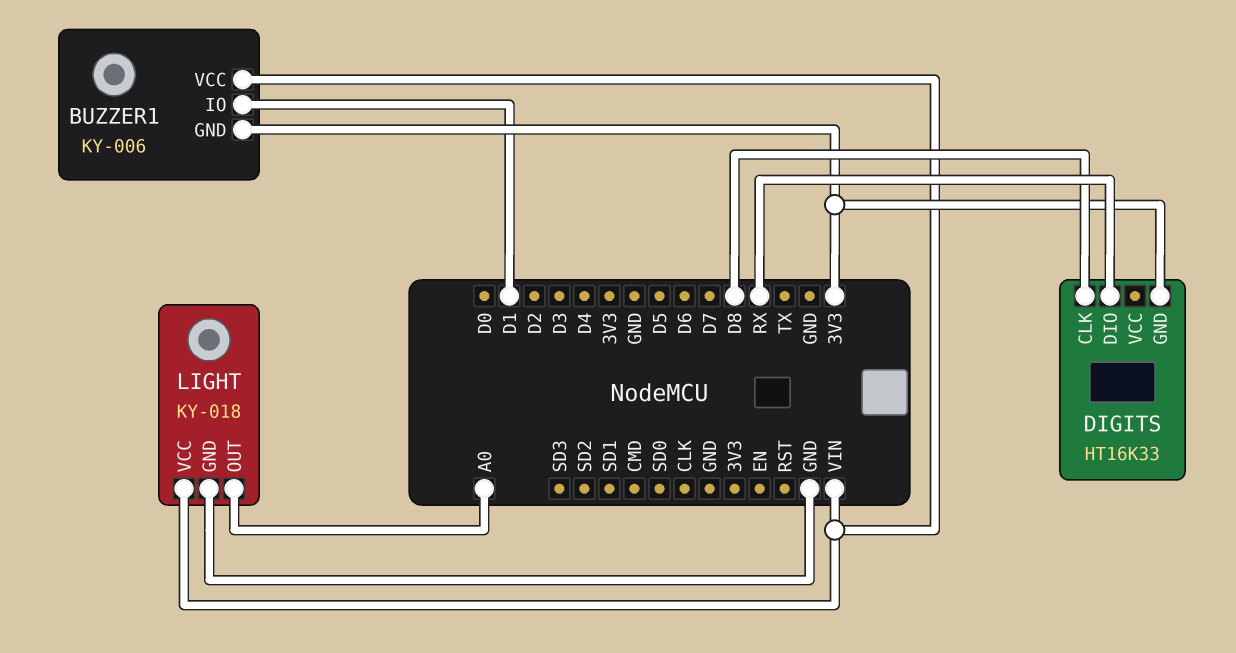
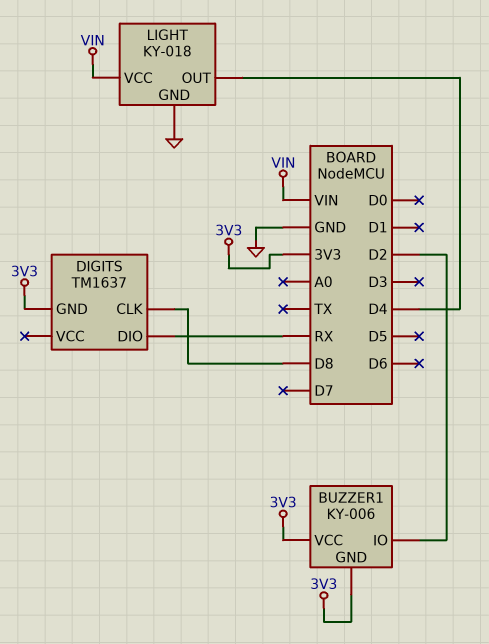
BUZZER1 pin IO: D1 -> D2
BUZZER1 pin VCC: VIN -> 3V3
DIGITS: HT16K33 -> TM1637
LIGHT pin OUT: A0 -> D4

